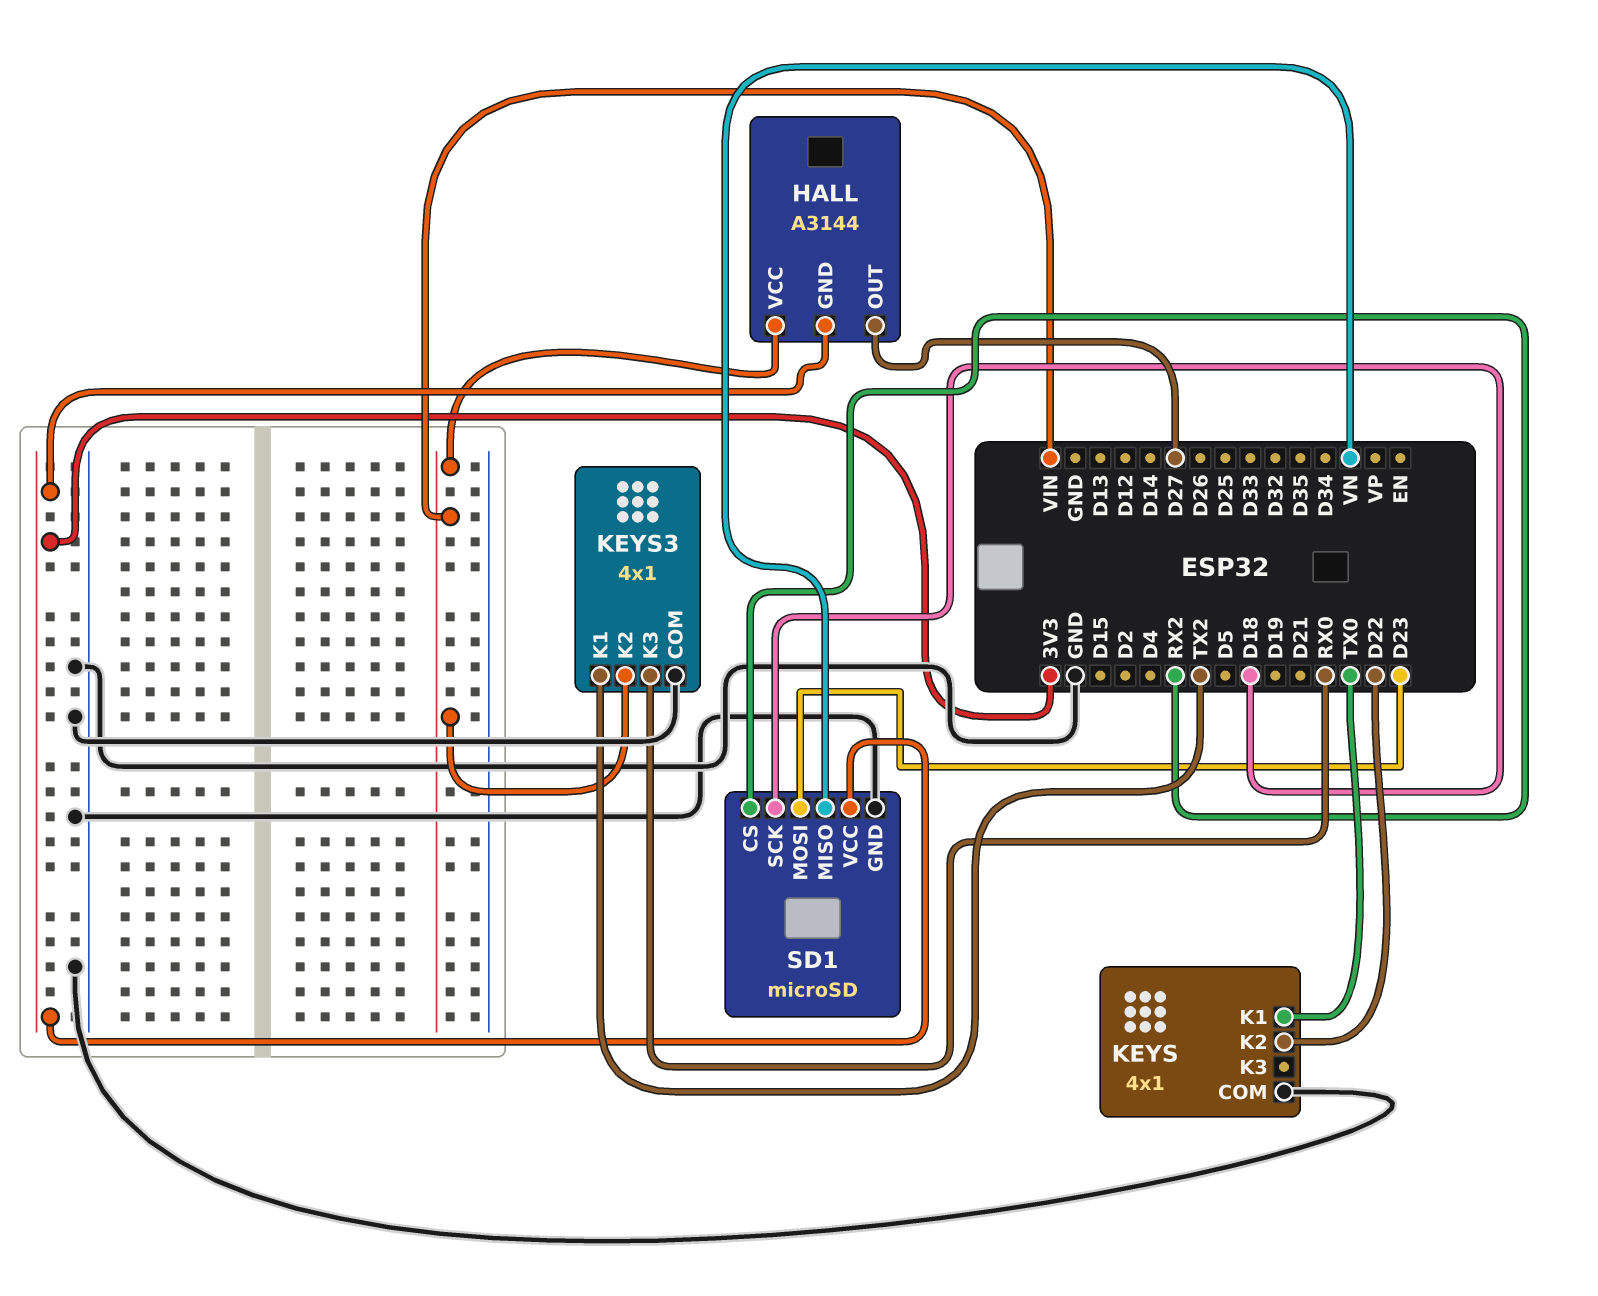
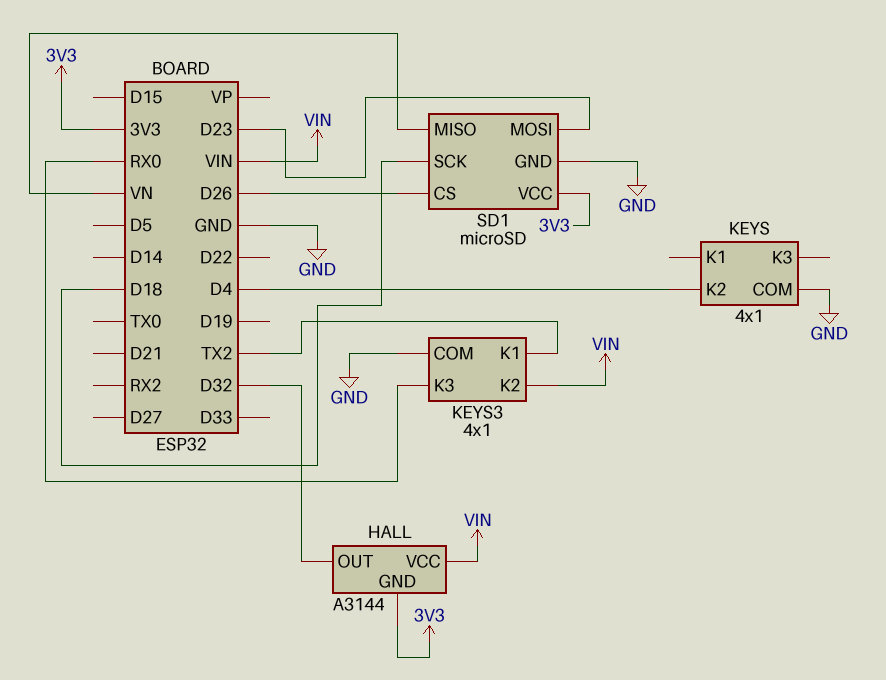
HALL pin OUT: D27 -> D32
KEYS pin K1: TX0 -> none
KEYS pin K2: D22 -> D4
SD1 pin CS: RX2 -> D26

